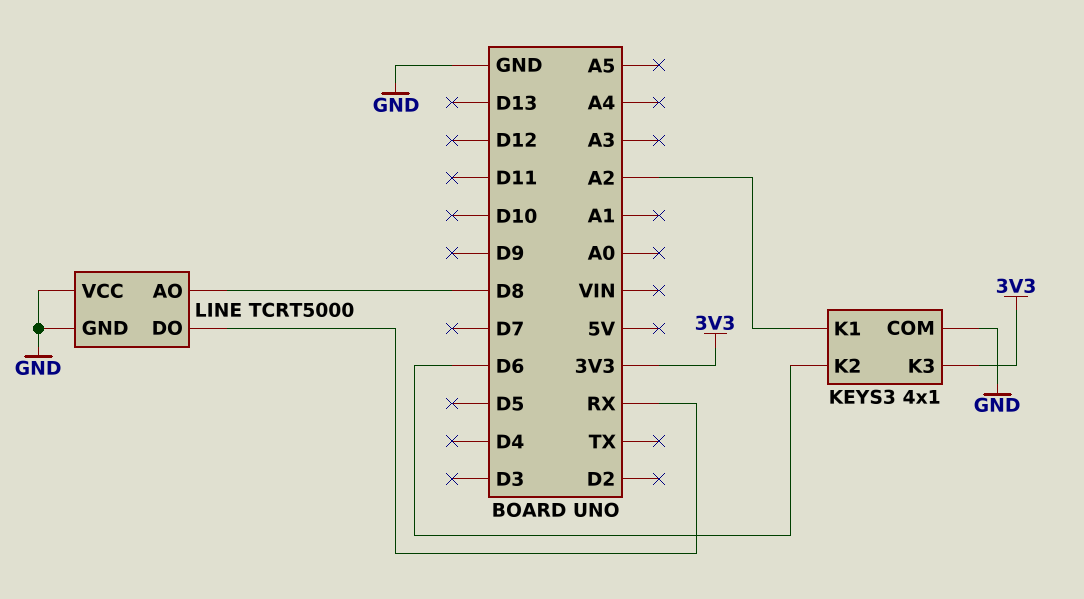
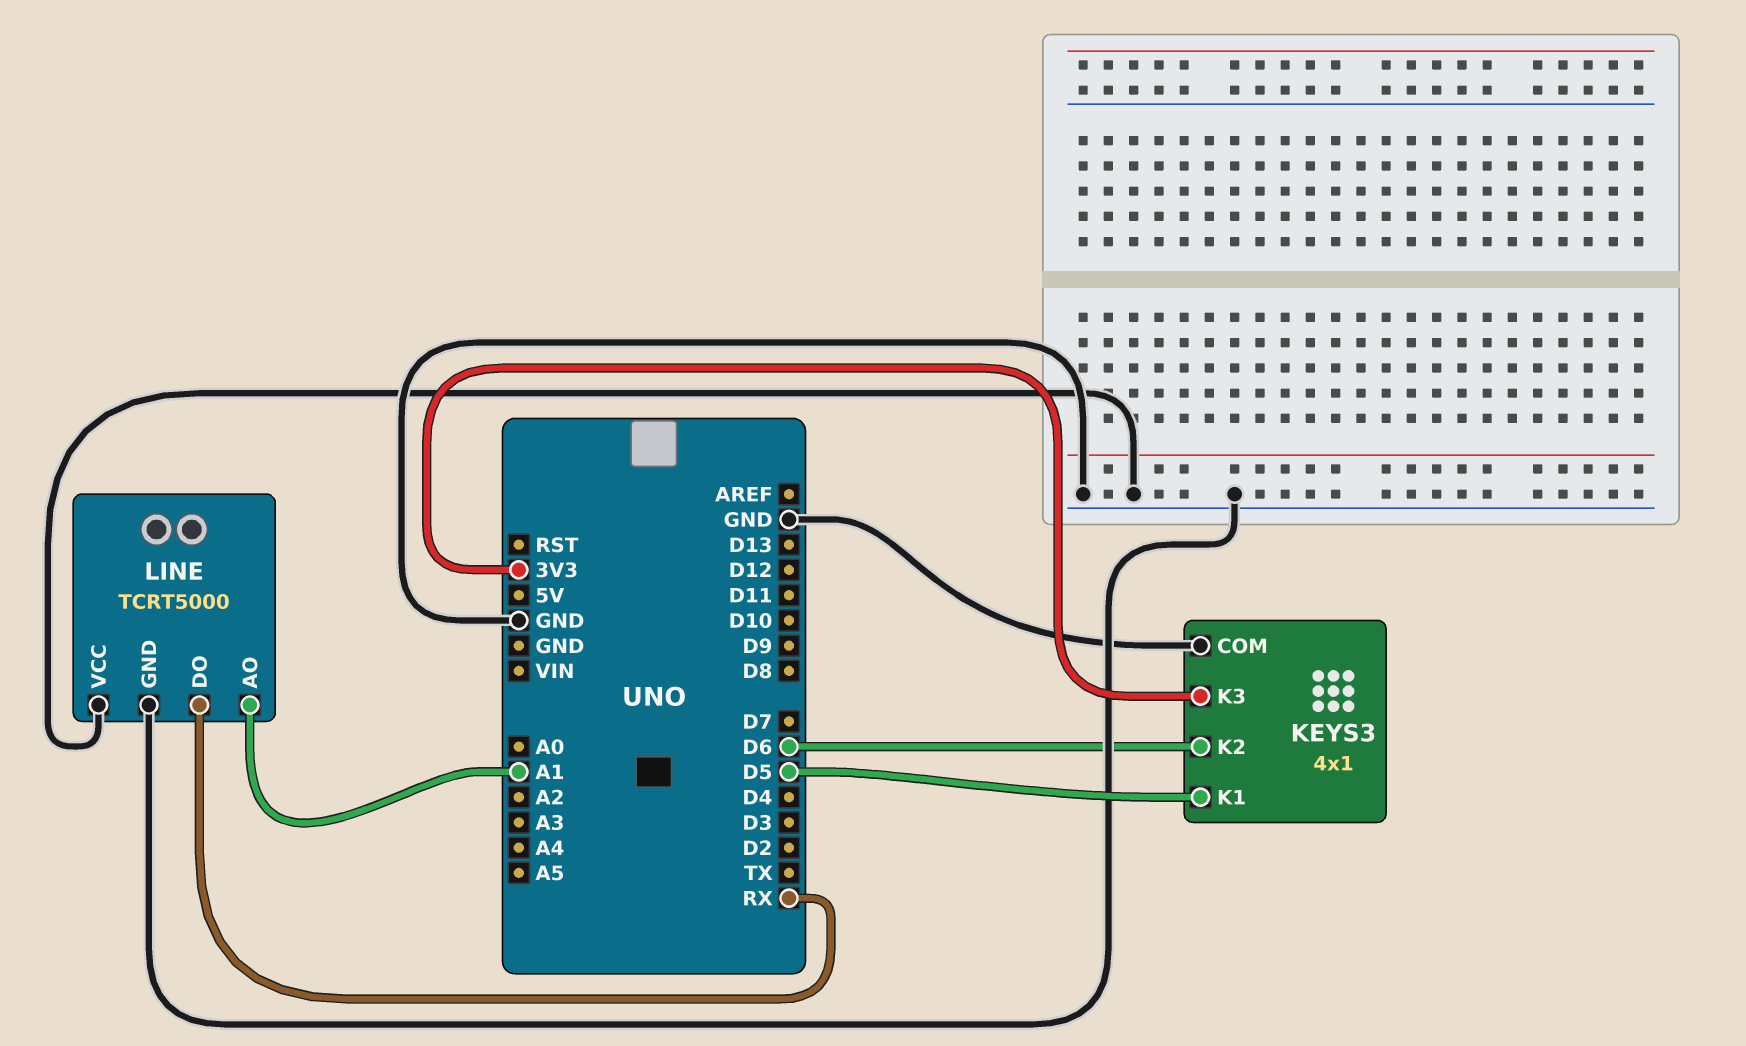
KEYS3 pin K1: A2 -> D5
LINE pin AO: D8 -> A1

